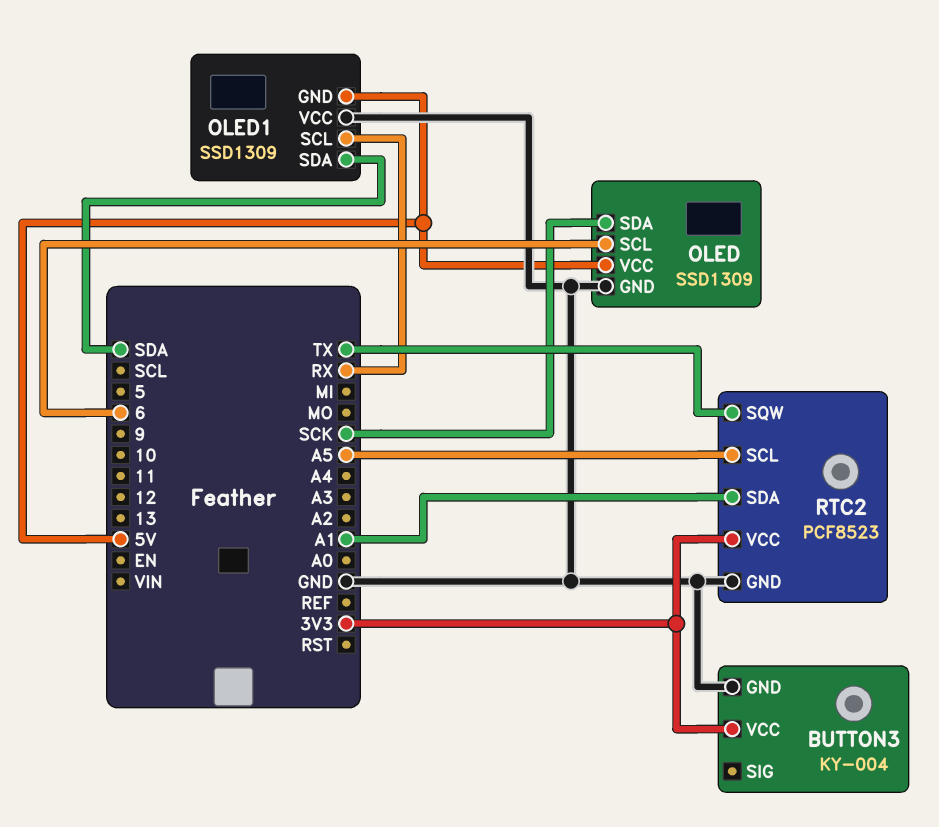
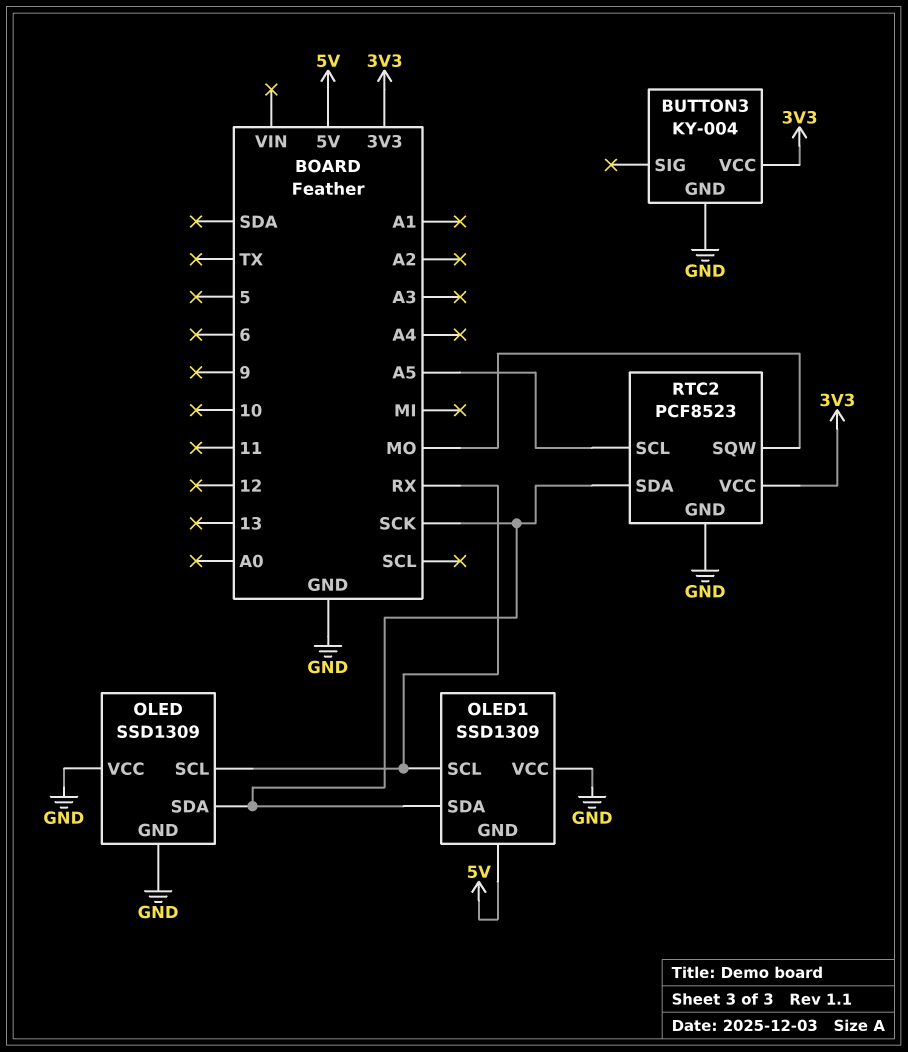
OLED pin SCL: 6 -> RX
OLED pin VCC: 5V -> GND
OLED1 pin SDA: SDA -> SCK
RTC2 pin SDA: A1 -> SCK
RTC2 pin SQW: TX -> MO

